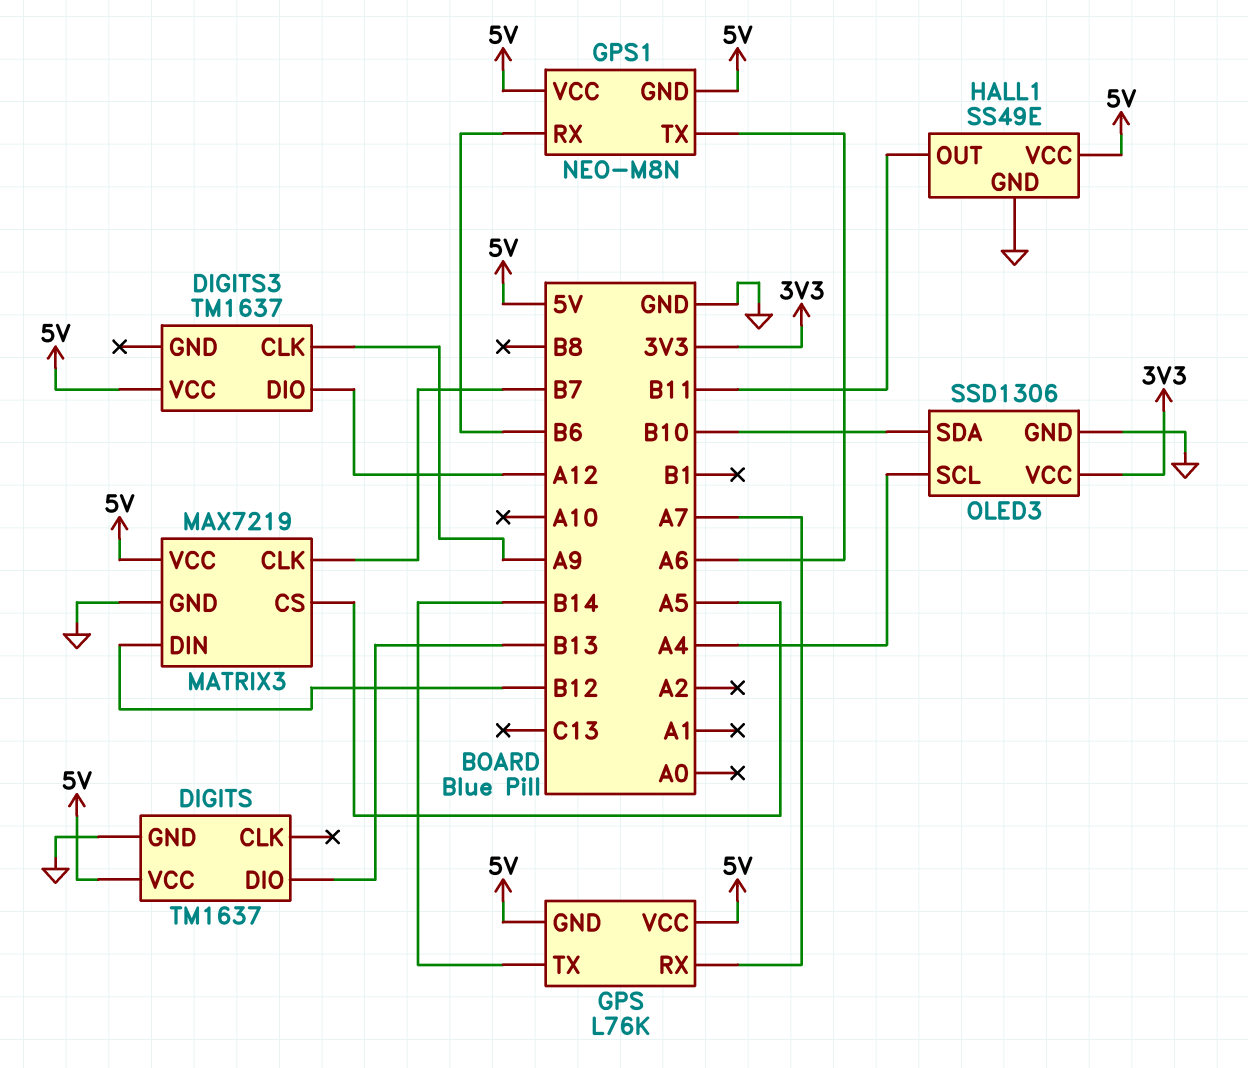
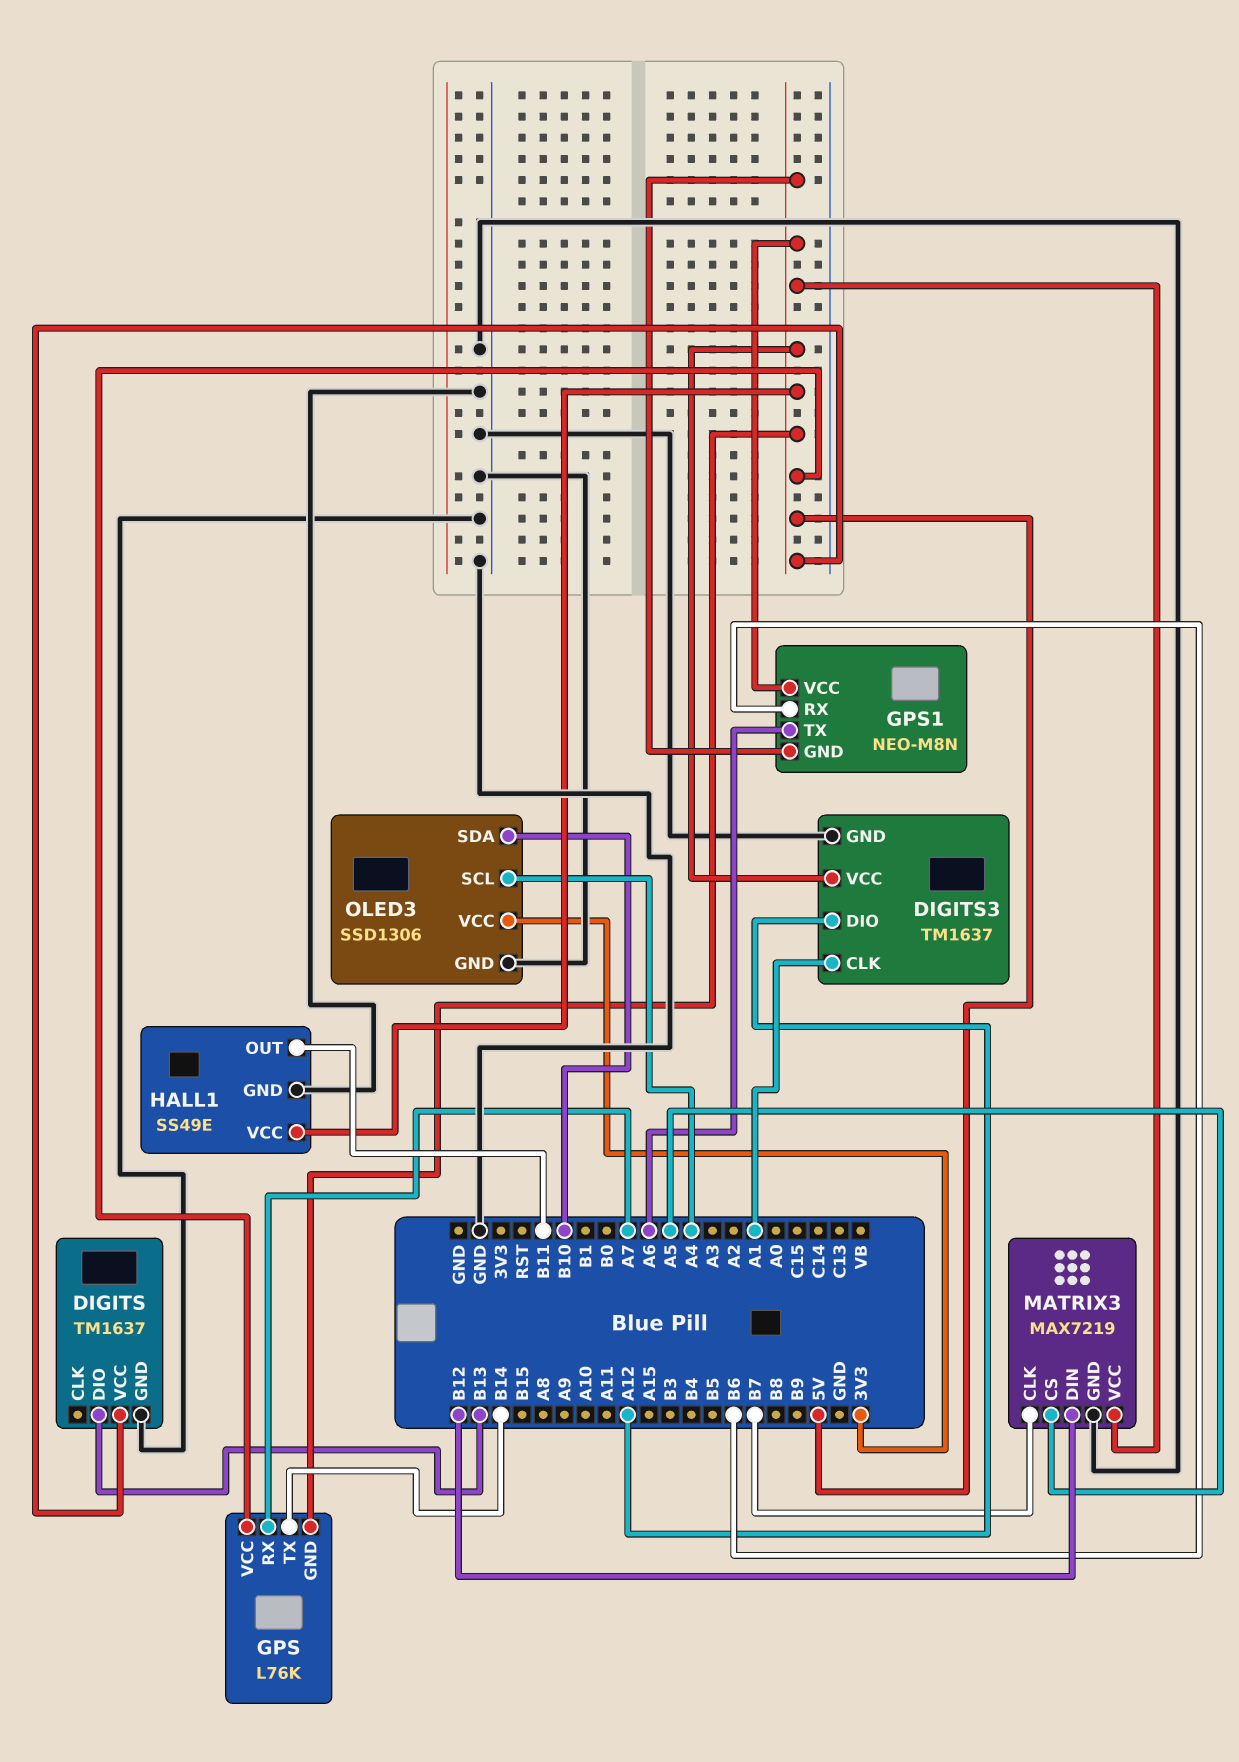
DIGITS3 pin CLK: A9 -> A1
DIGITS3 pin GND: none -> GND

